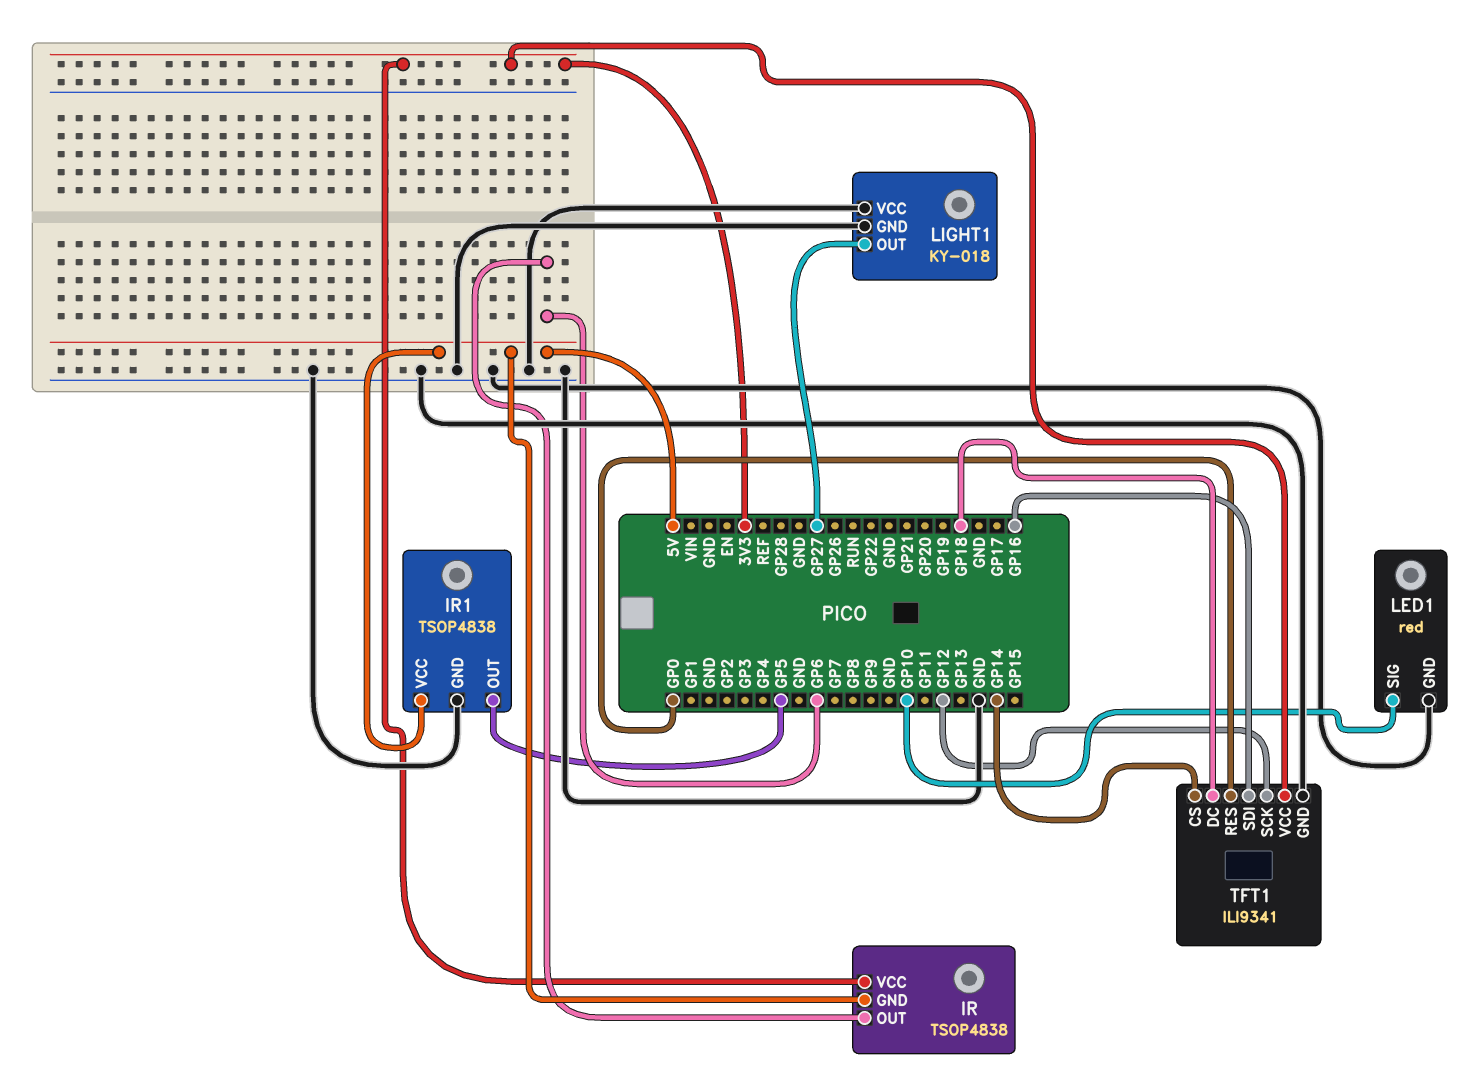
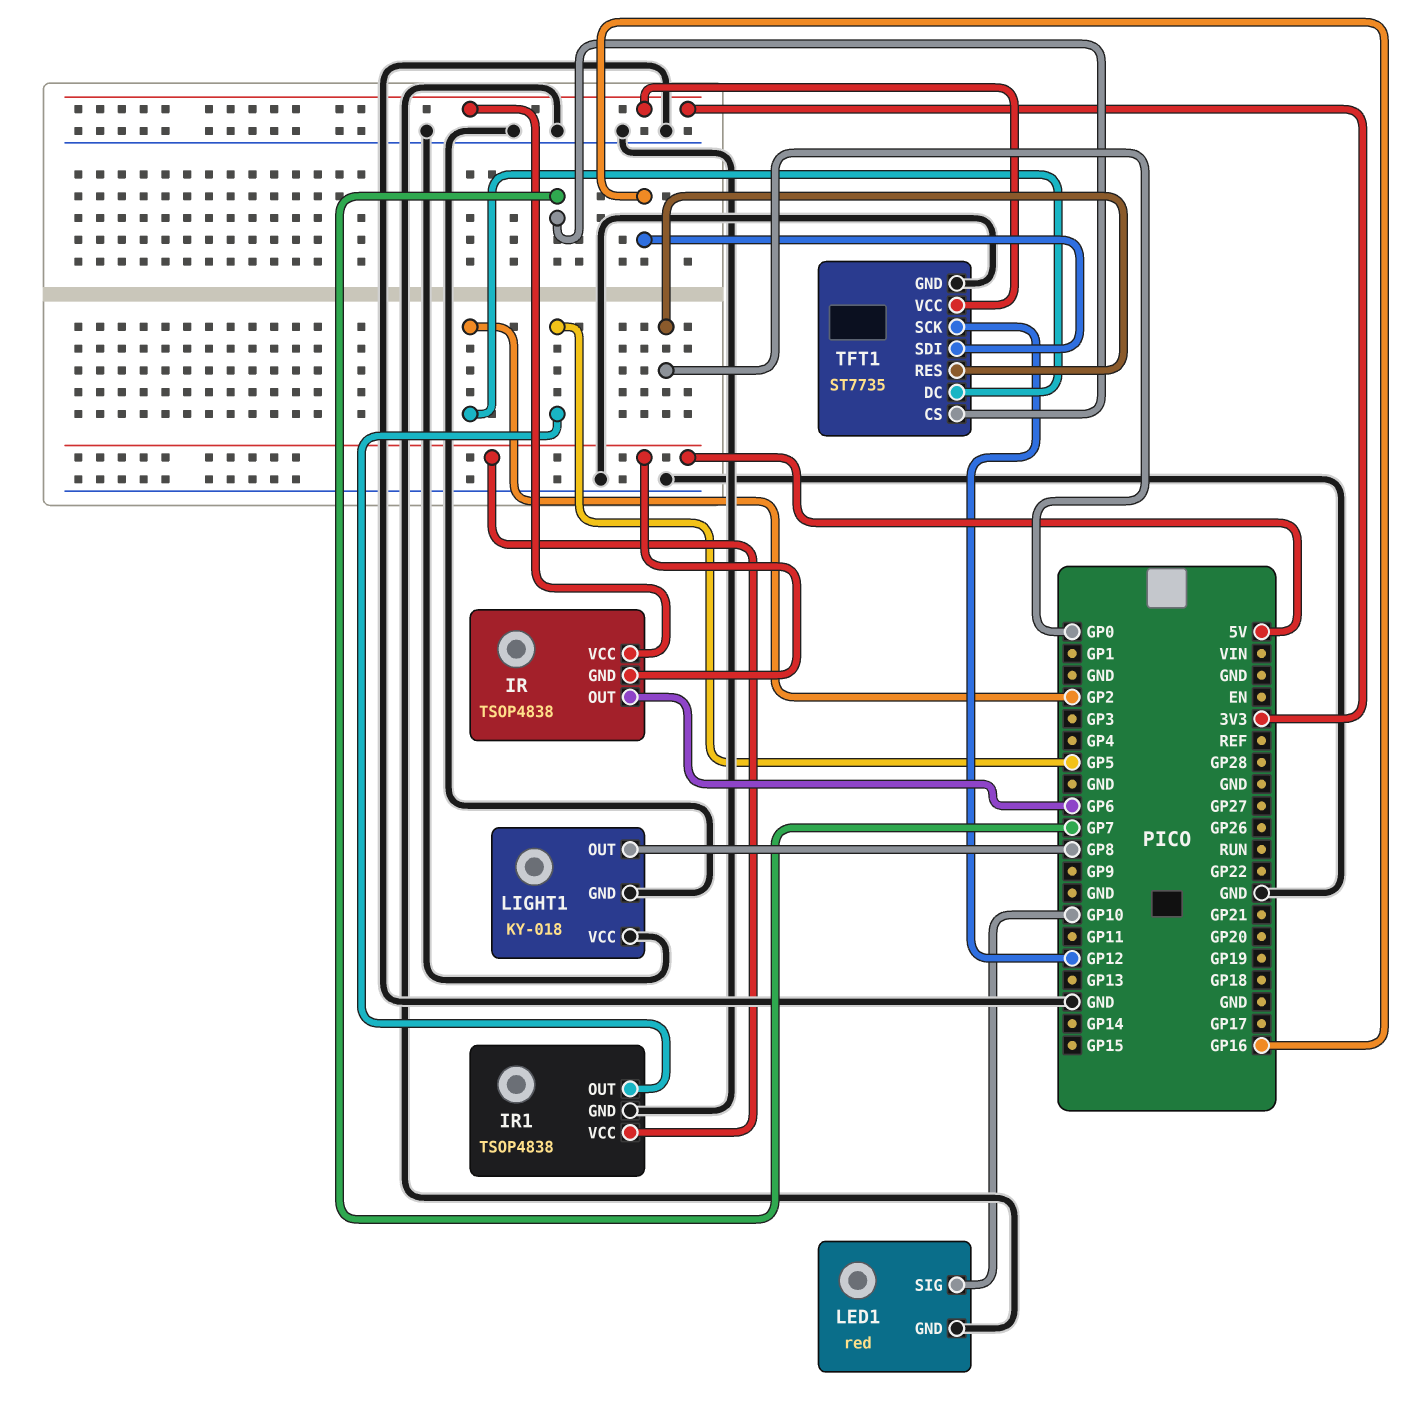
LIGHT1 pin OUT: GP27 -> GP8
TFT1: ILI9341 -> ST7735
TFT1 pin CS: GP14 -> GP7
TFT1 pin DC: GP18 -> GP2

